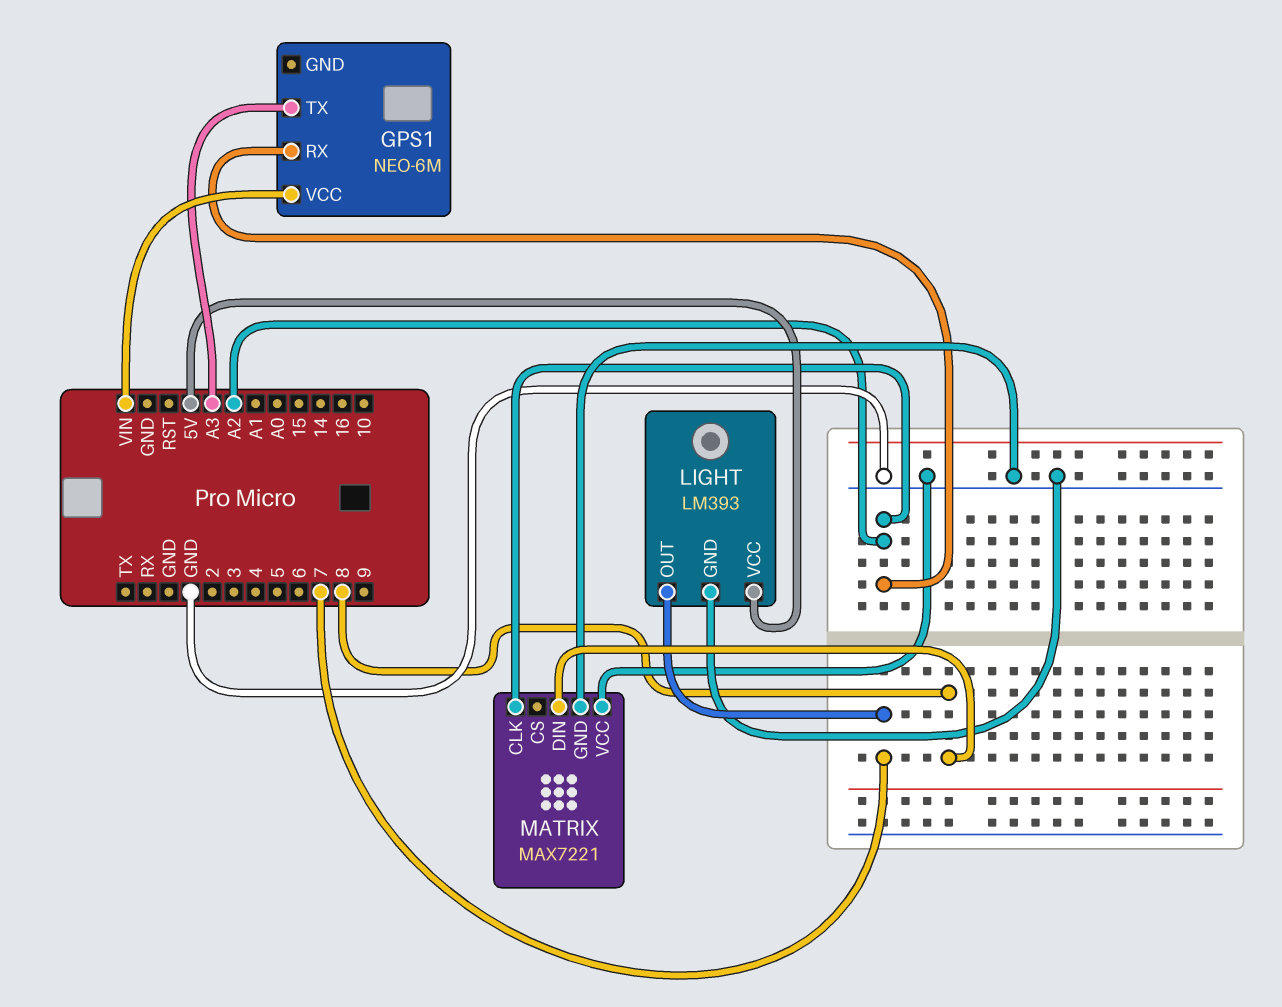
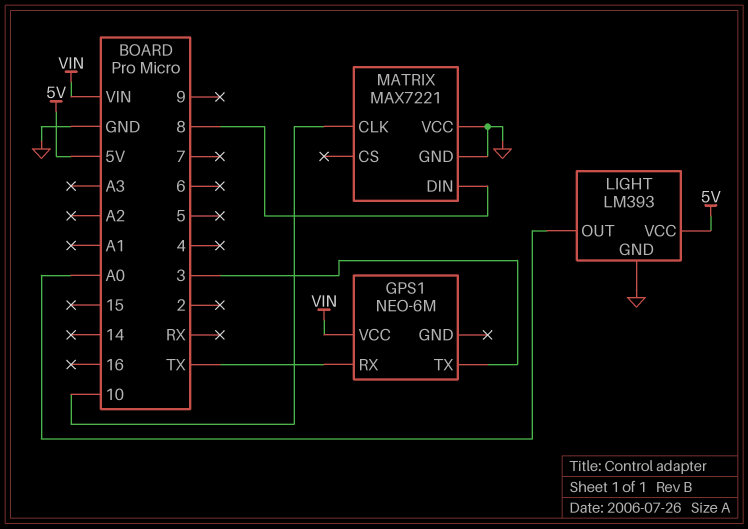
GPS1 pin RX: A2 -> TX
GPS1 pin TX: A3 -> 3
LIGHT pin OUT: 7 -> A0
MATRIX pin CLK: A2 -> 10

